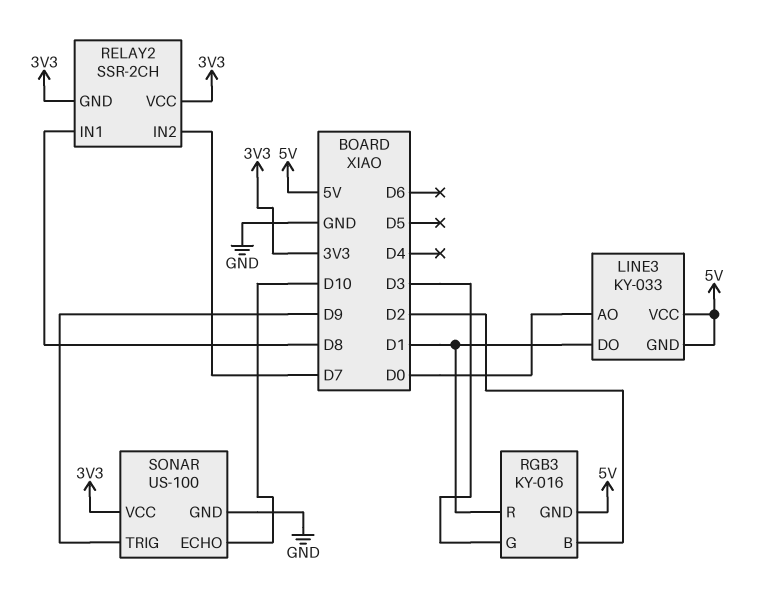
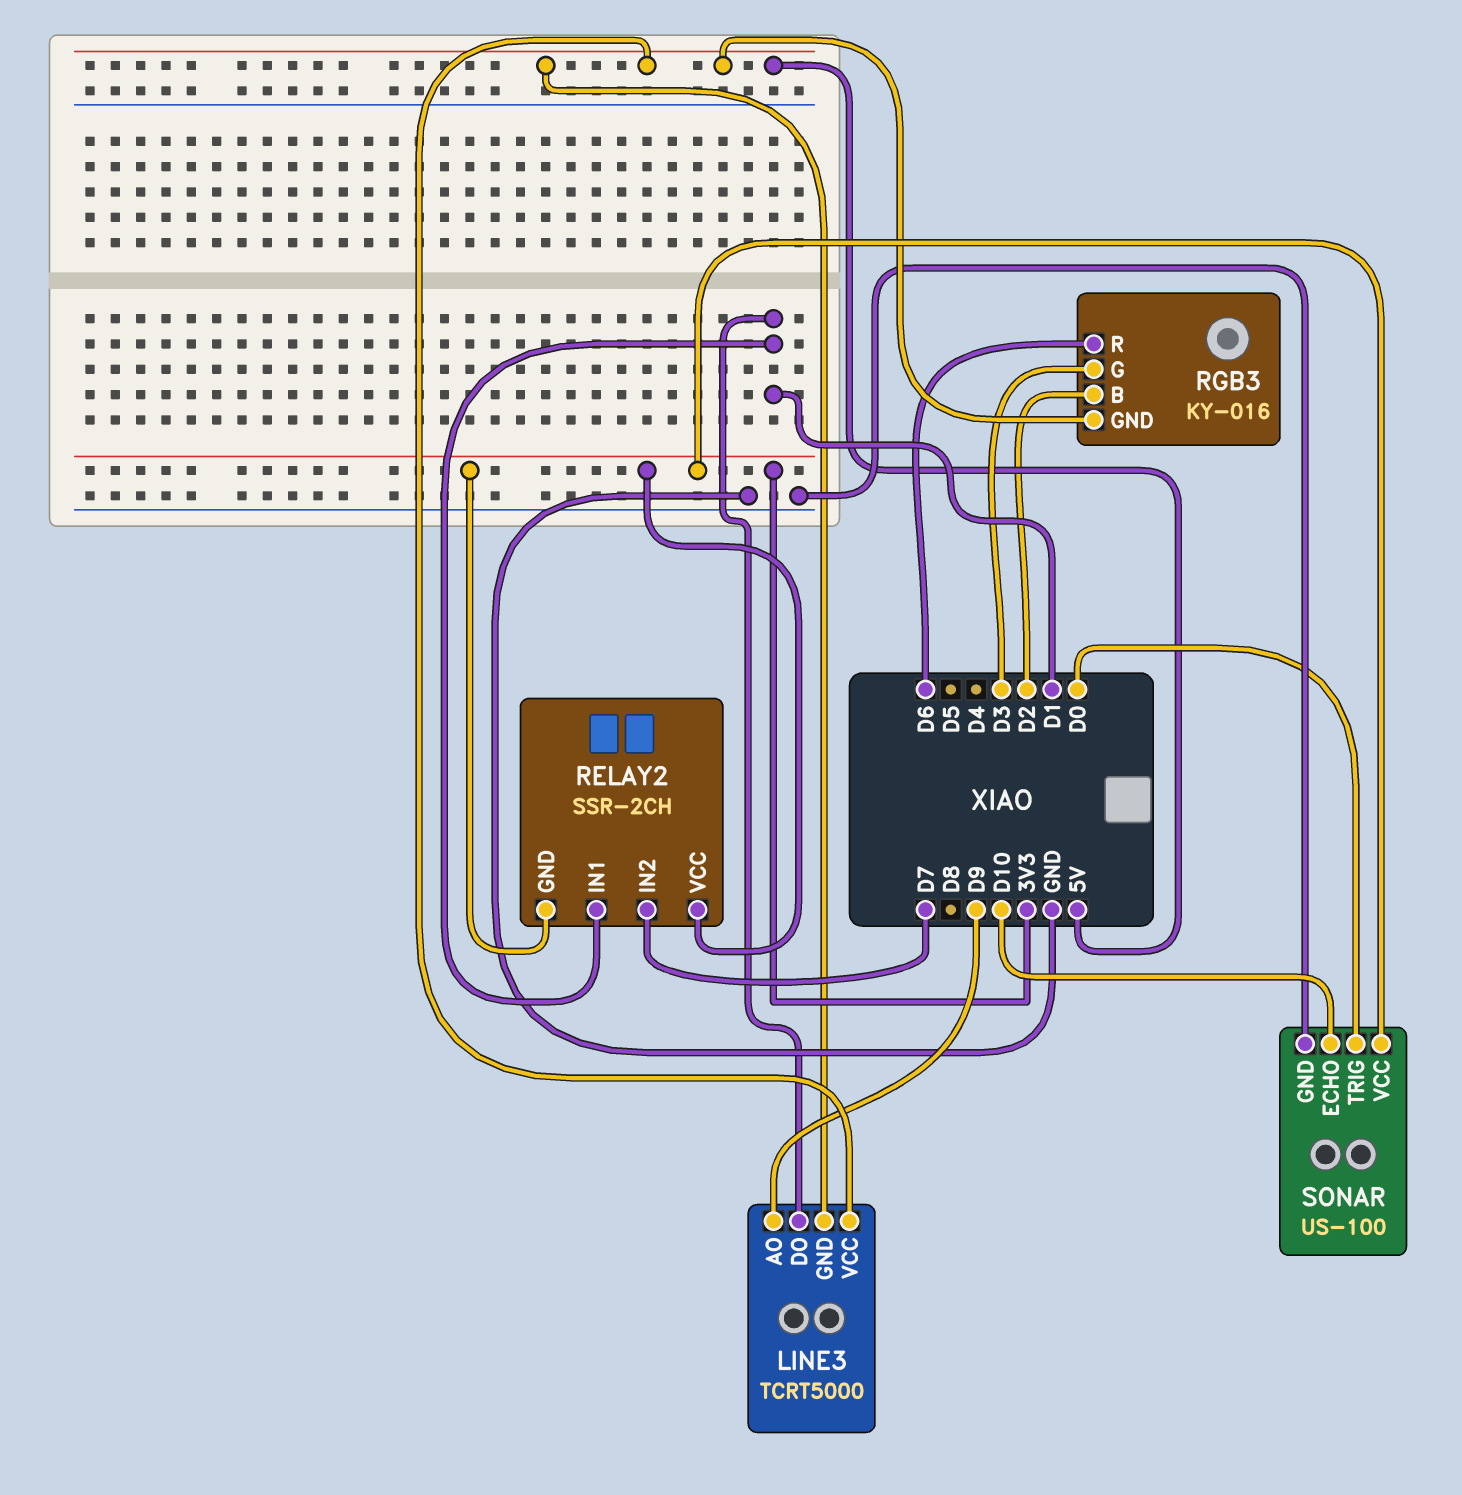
LINE3: KY-033 -> TCRT5000
LINE3 pin AO: D0 -> D9
RELAY2 pin IN1: D8 -> D1
RGB3 pin R: D1 -> D6
SONAR pin TRIG: D9 -> D0

